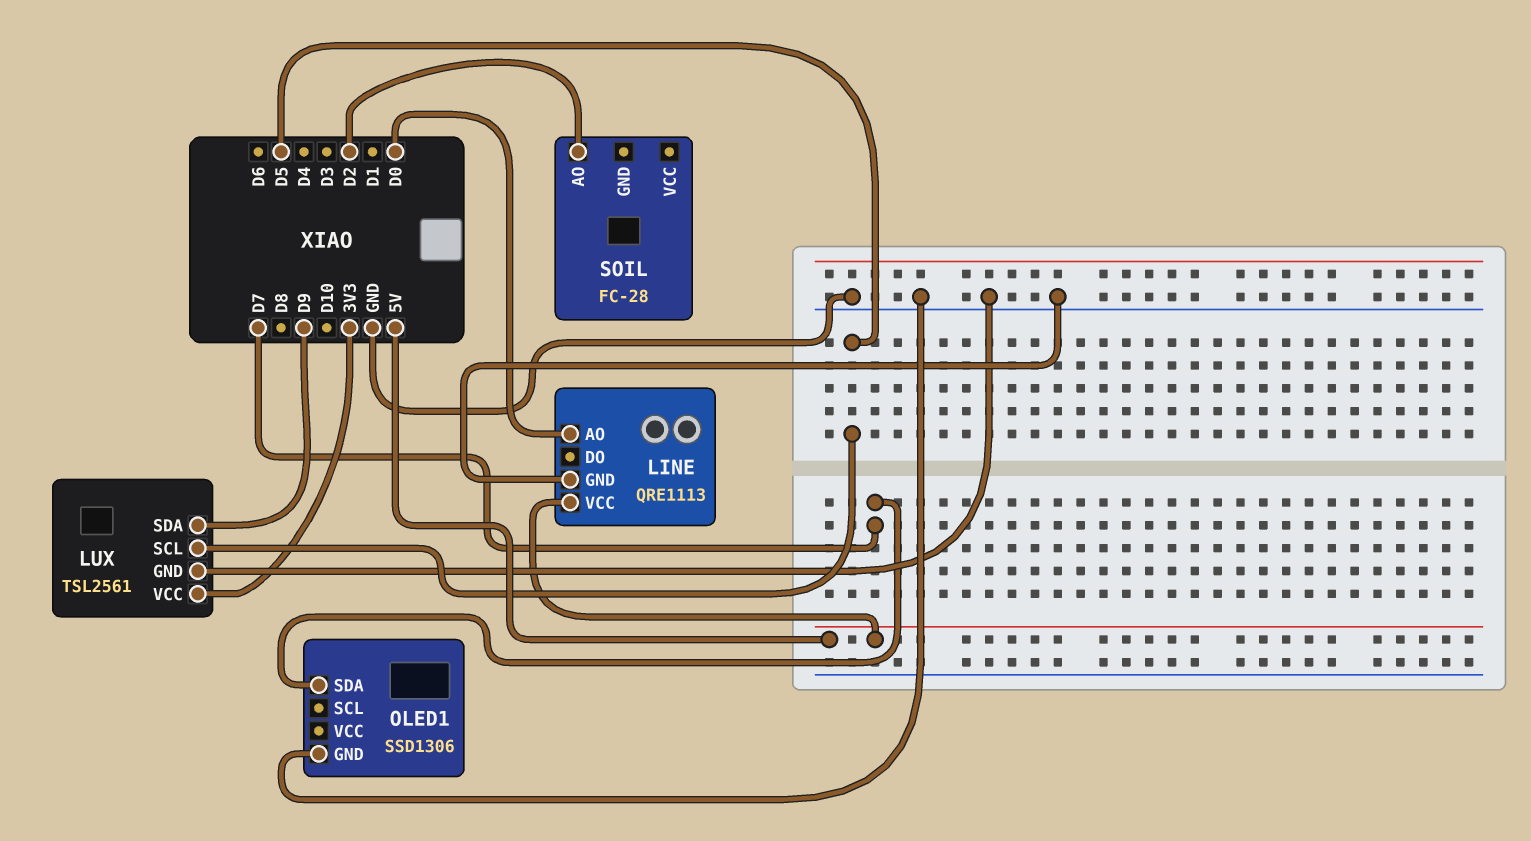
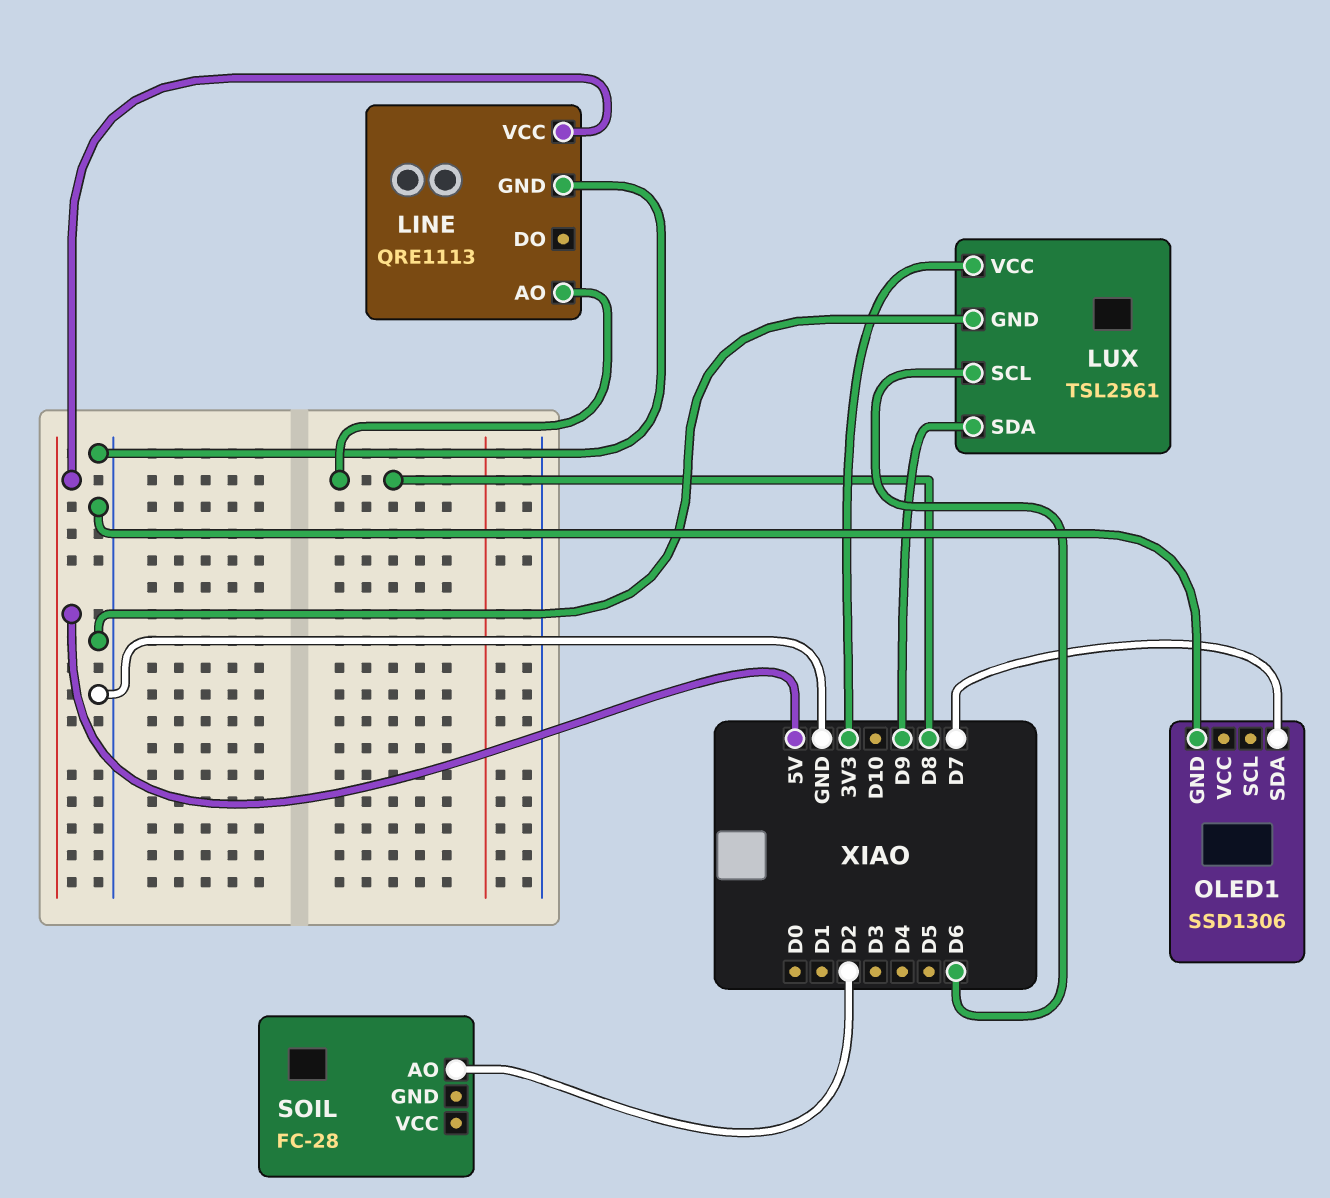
LINE pin AO: D0 -> D8
LUX pin SCL: D5 -> D6

